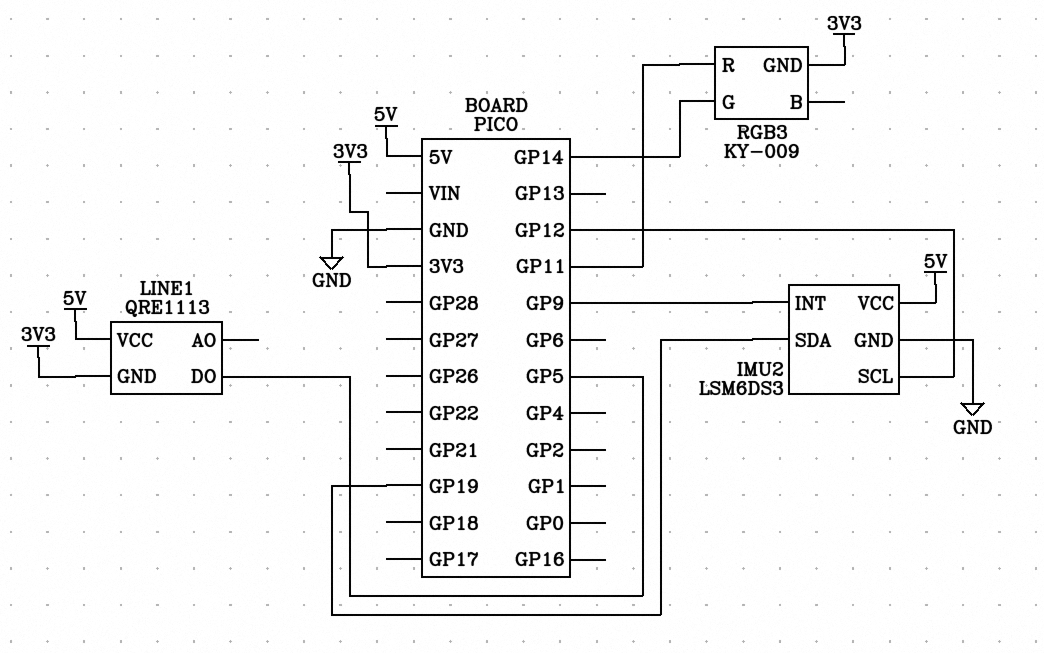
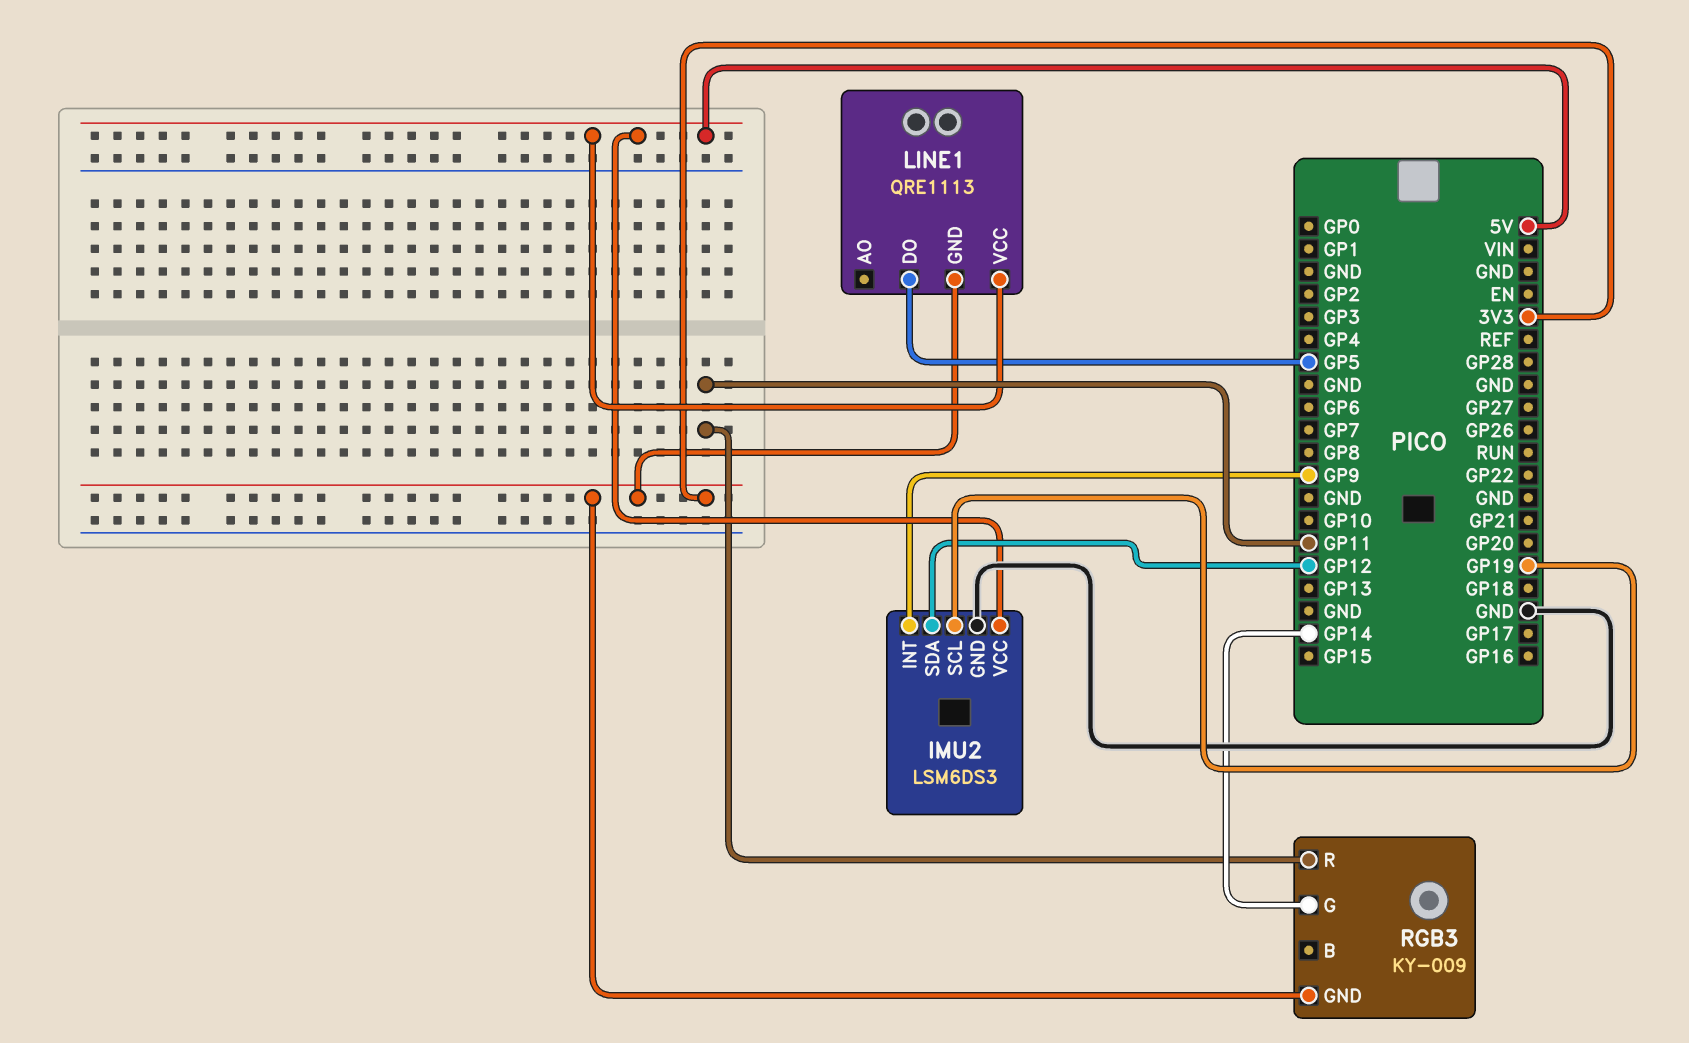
IMU2 pin SCL: GP12 -> GP19
IMU2 pin SDA: GP19 -> GP12

